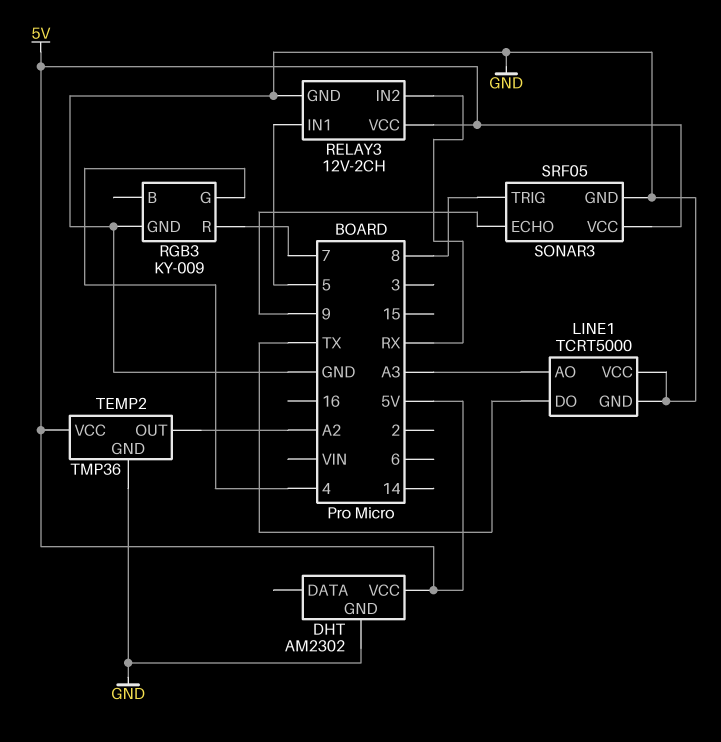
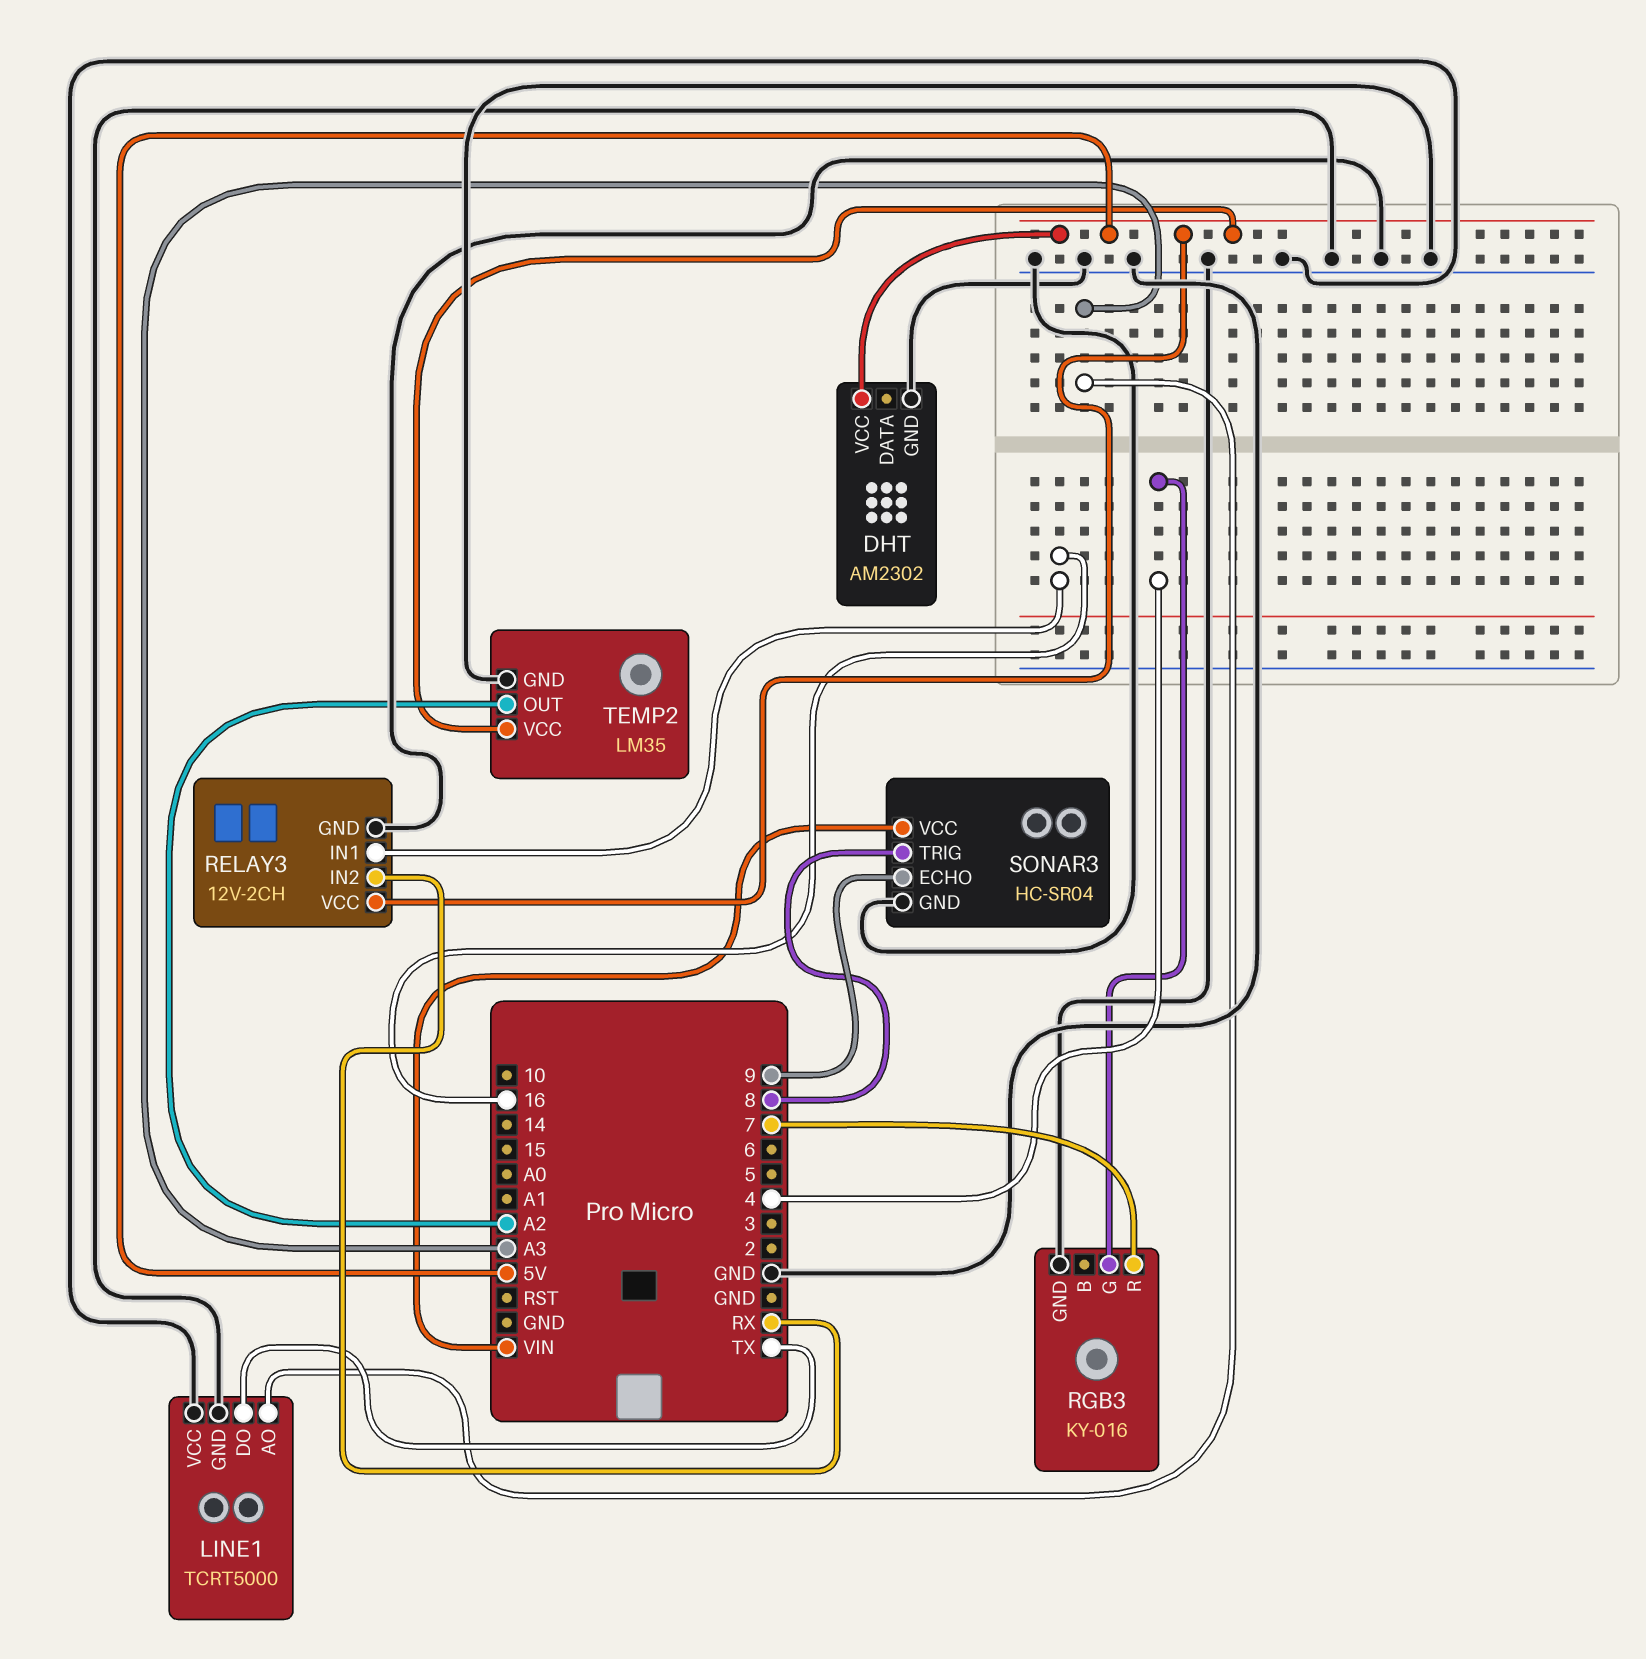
RELAY3 pin IN1: 5 -> 16
RGB3: KY-009 -> KY-016
SONAR3: SRF05 -> HC-SR04
SONAR3 pin VCC: 5V -> VIN
TEMP2: TMP36 -> LM35

